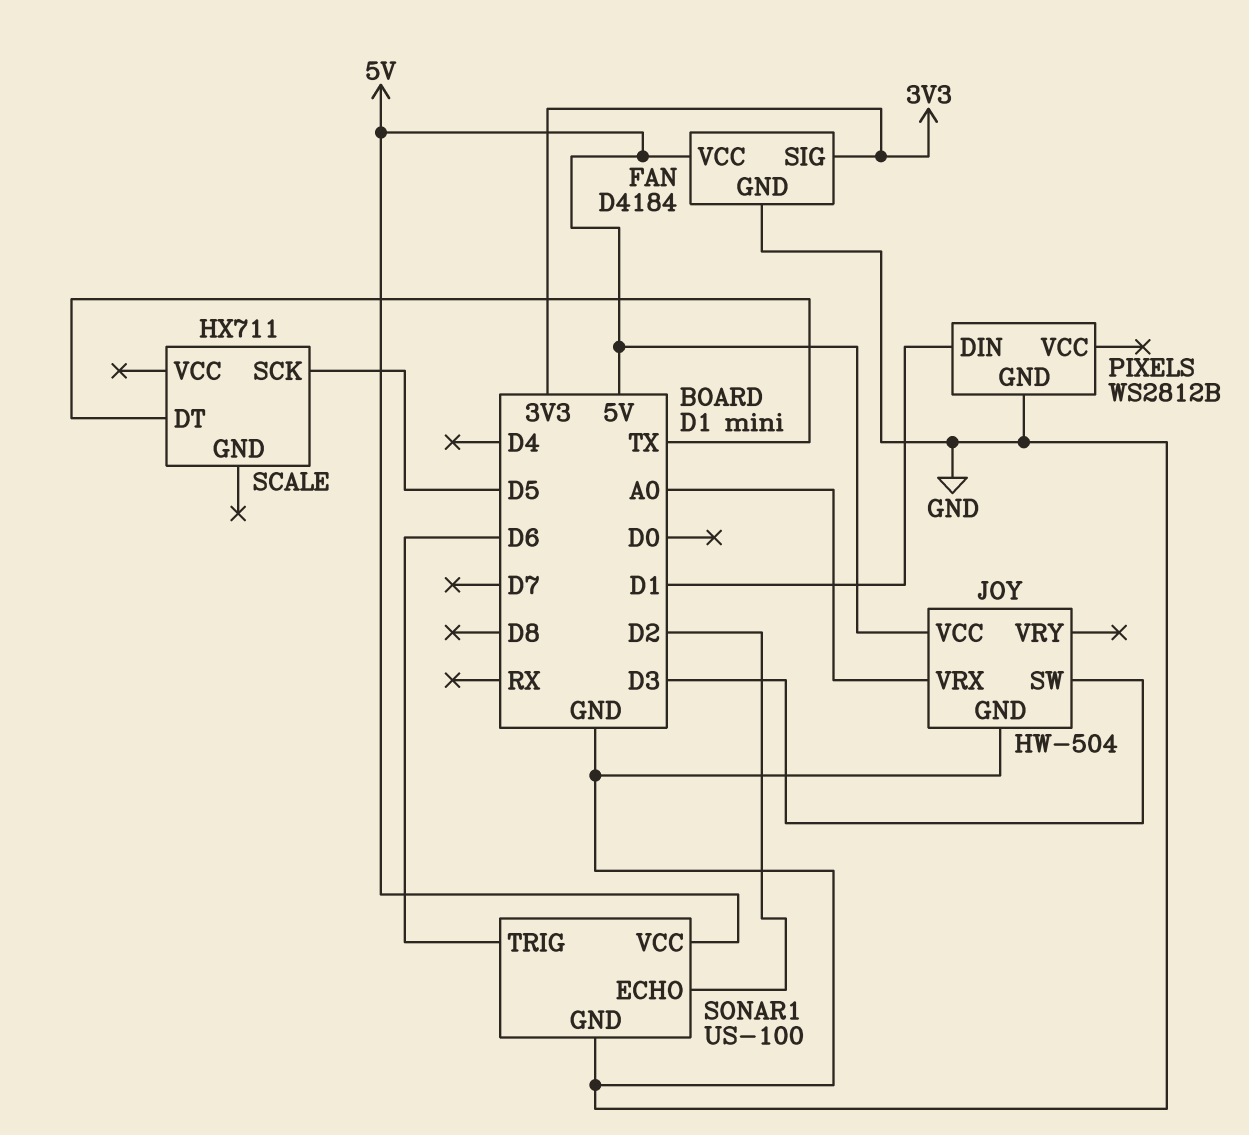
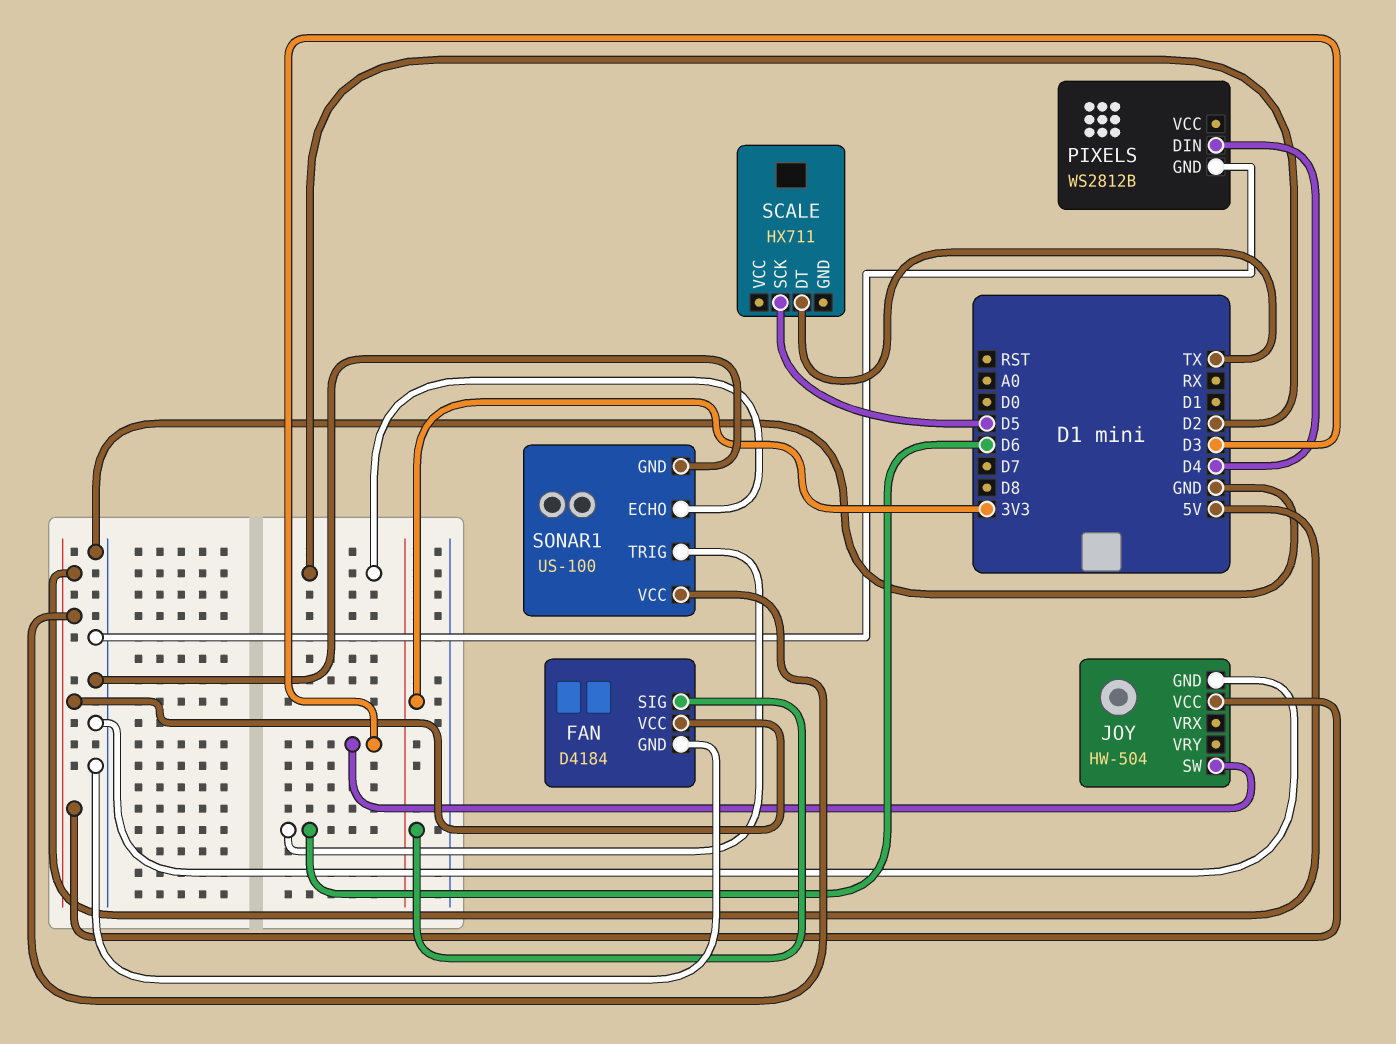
JOY pin VRX: A0 -> none
PIXELS pin DIN: D1 -> D4

